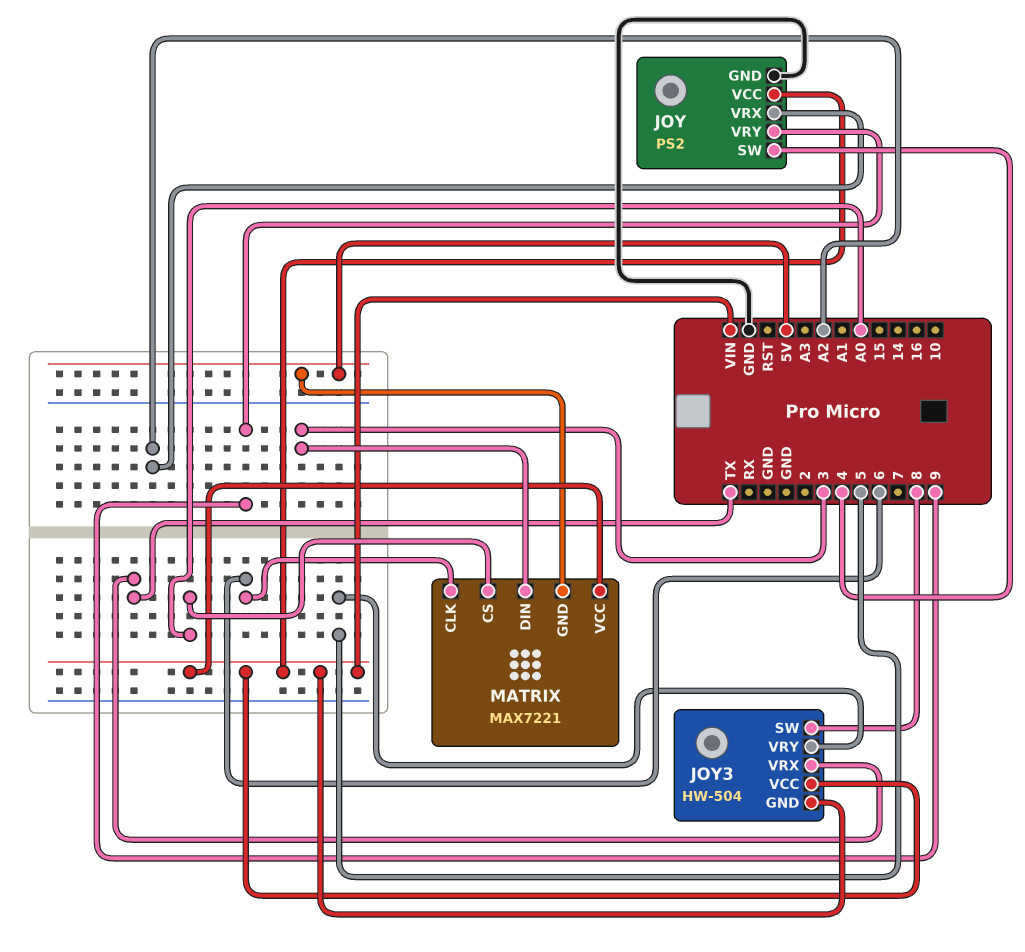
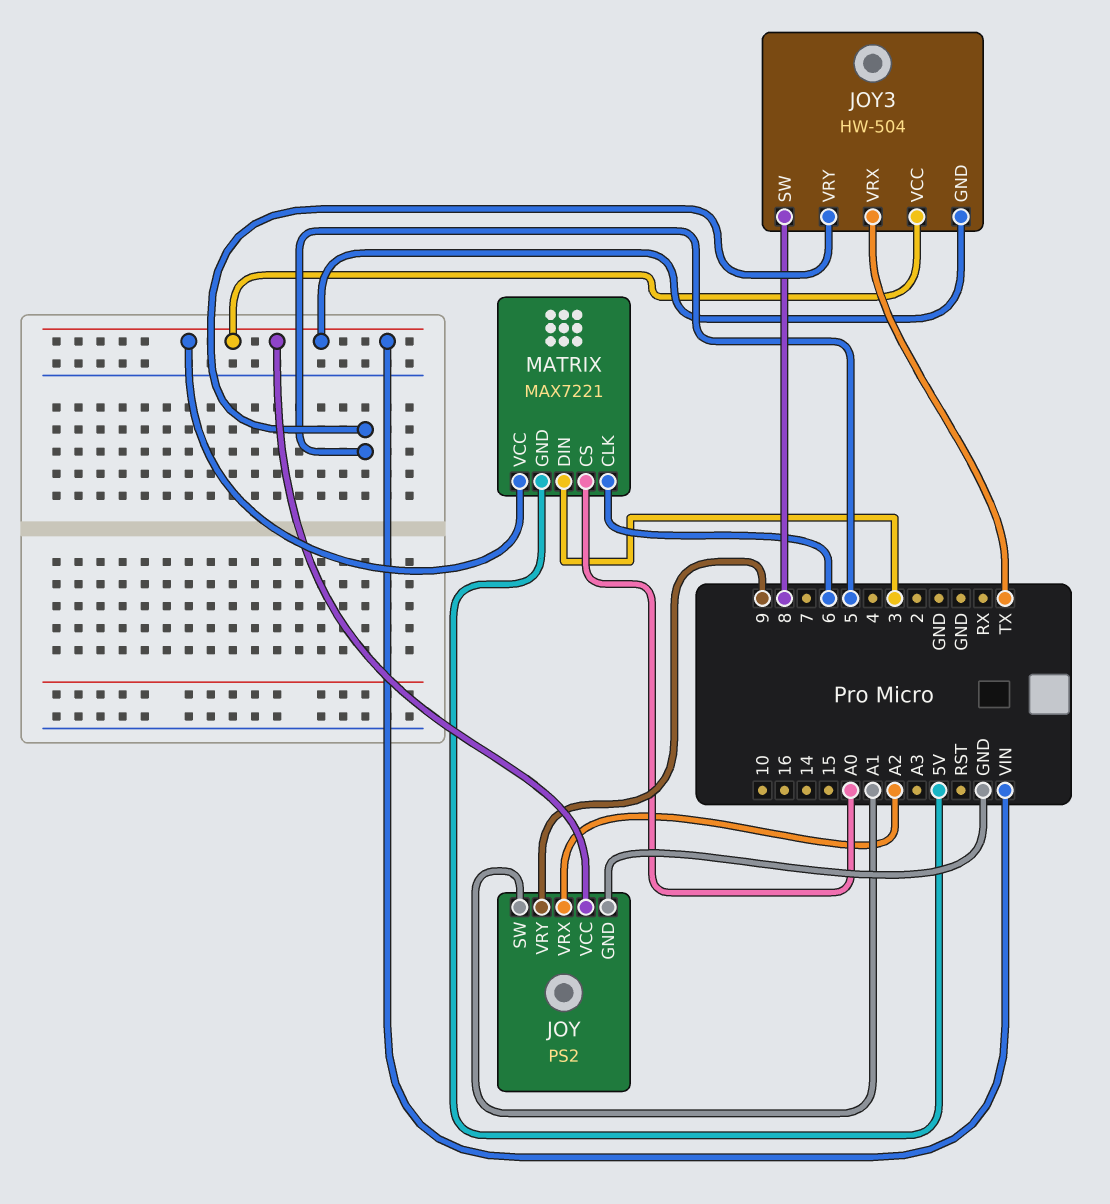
JOY pin SW: 4 -> A1

